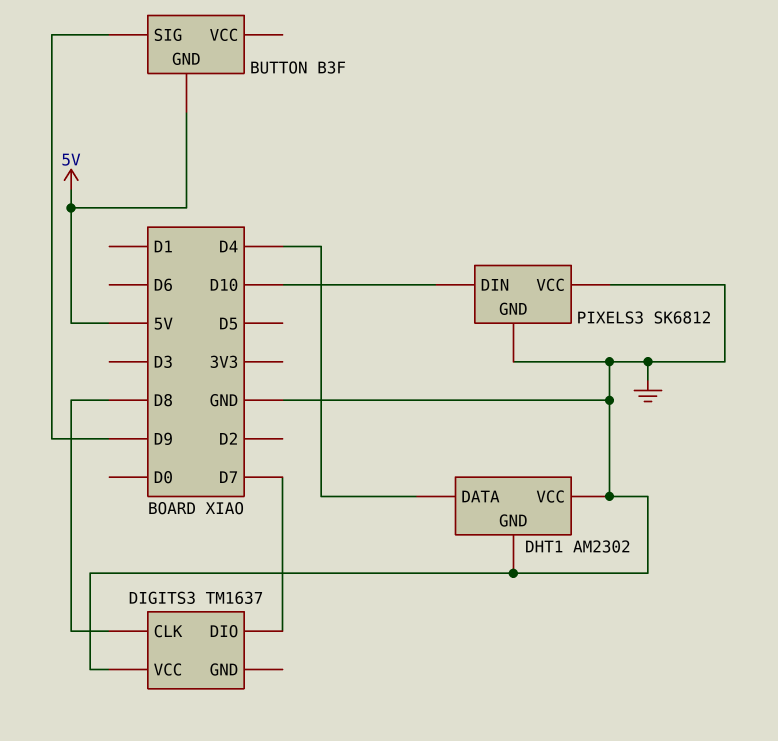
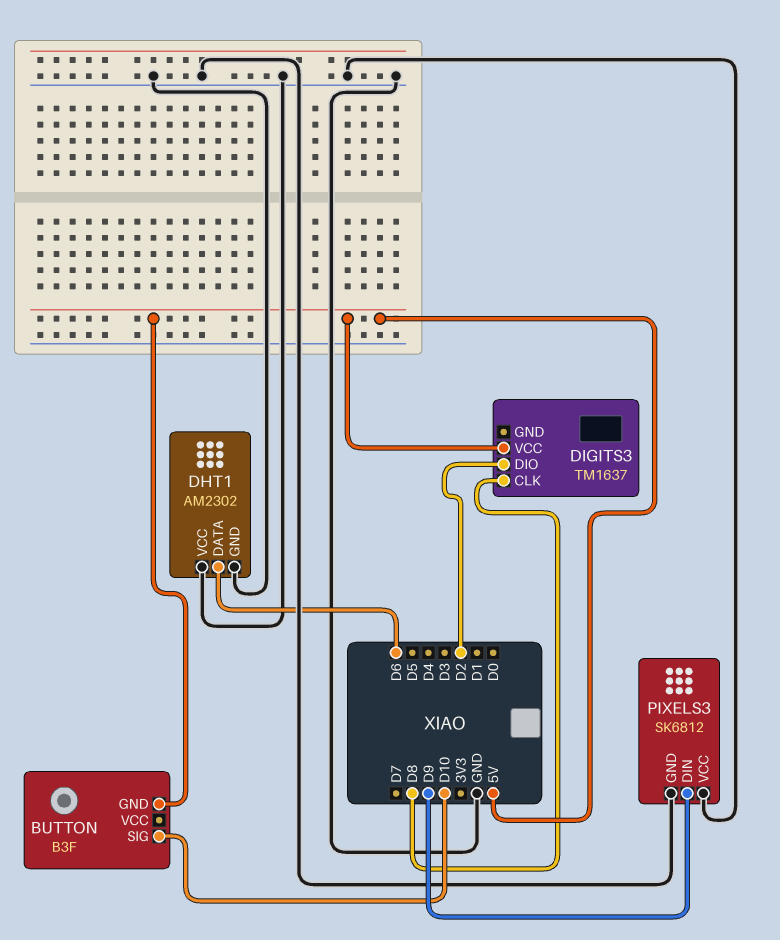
BUTTON pin SIG: D9 -> D10
DHT1 pin DATA: D4 -> D6
DIGITS3 pin DIO: D7 -> D2
DIGITS3 pin VCC: GND -> 5V
PIXELS3 pin DIN: D10 -> D9

